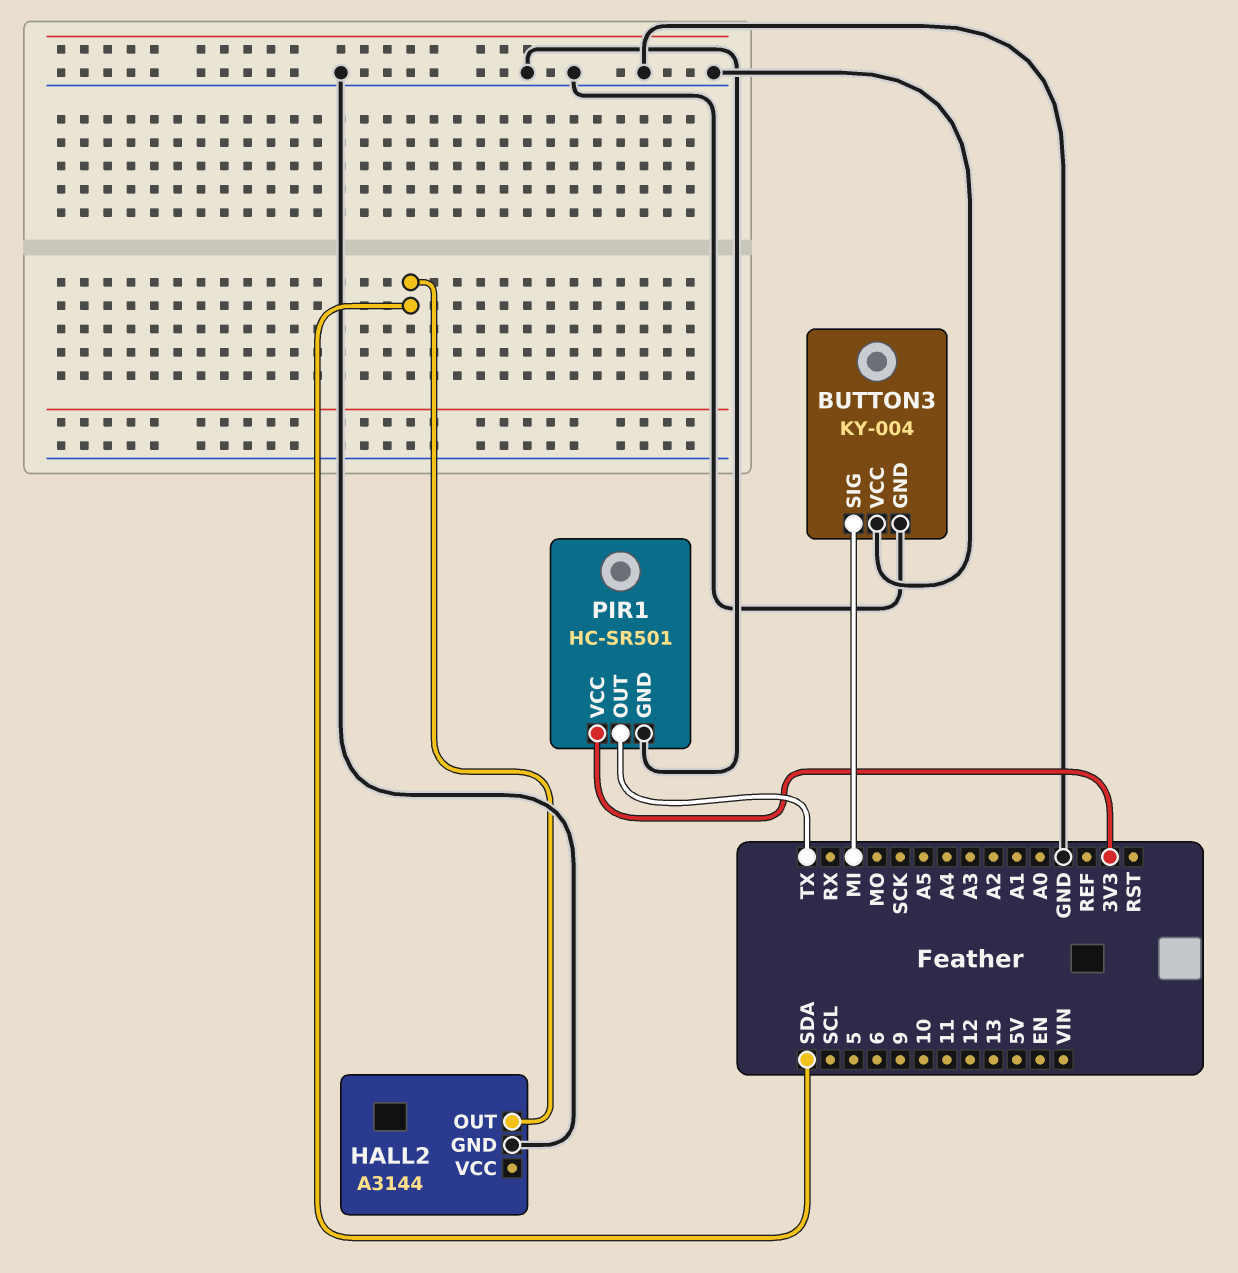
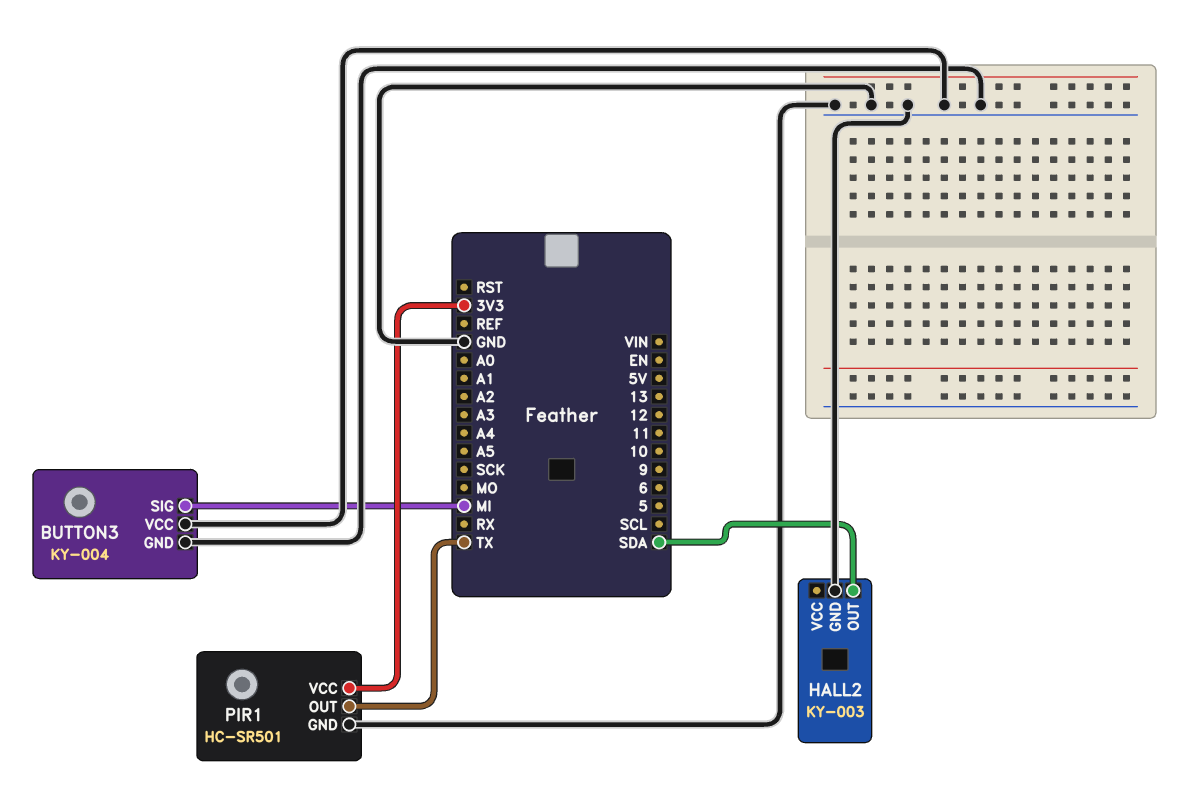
HALL2: A3144 -> KY-003

